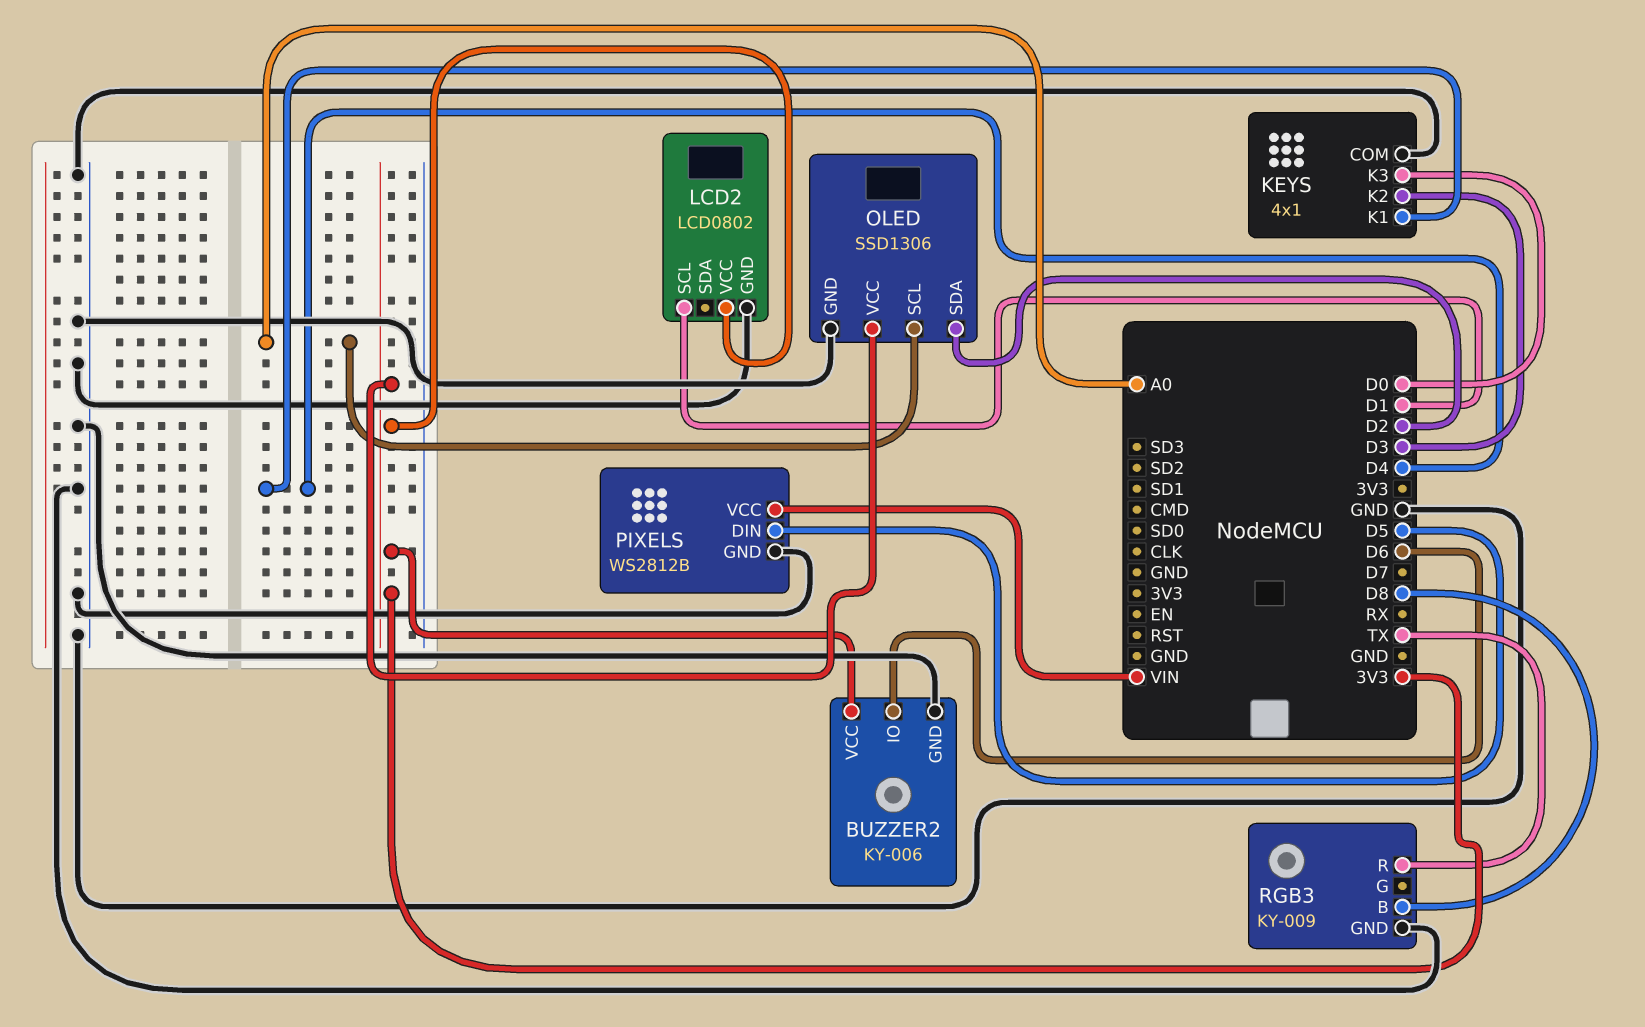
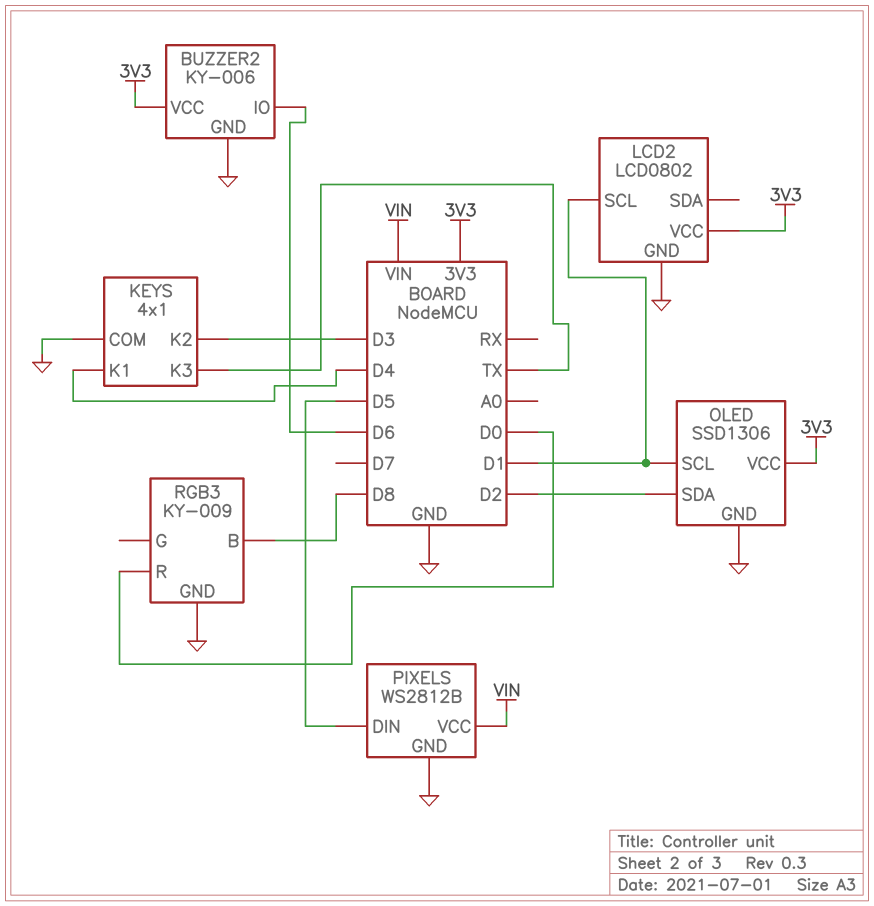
KEYS pin K3: D0 -> TX
OLED pin SCL: A0 -> D1
RGB3 pin R: TX -> D0

